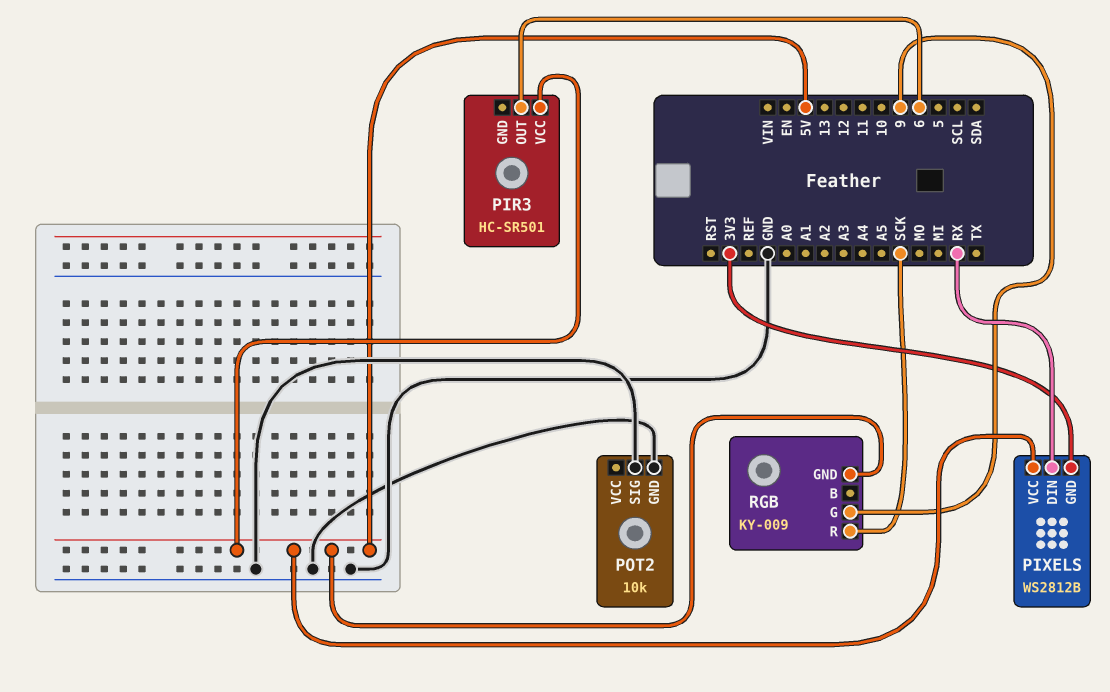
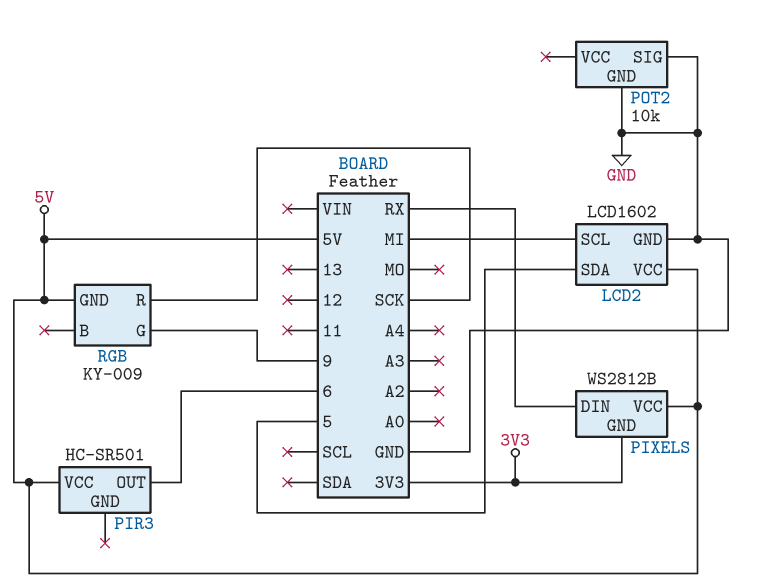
LCD2: none -> LCD1602
LCD2 pin GND: none -> GND
LCD2 pin SCL: none -> MI
LCD2 pin SDA: none -> 5
LCD2 pin VCC: none -> 5V

